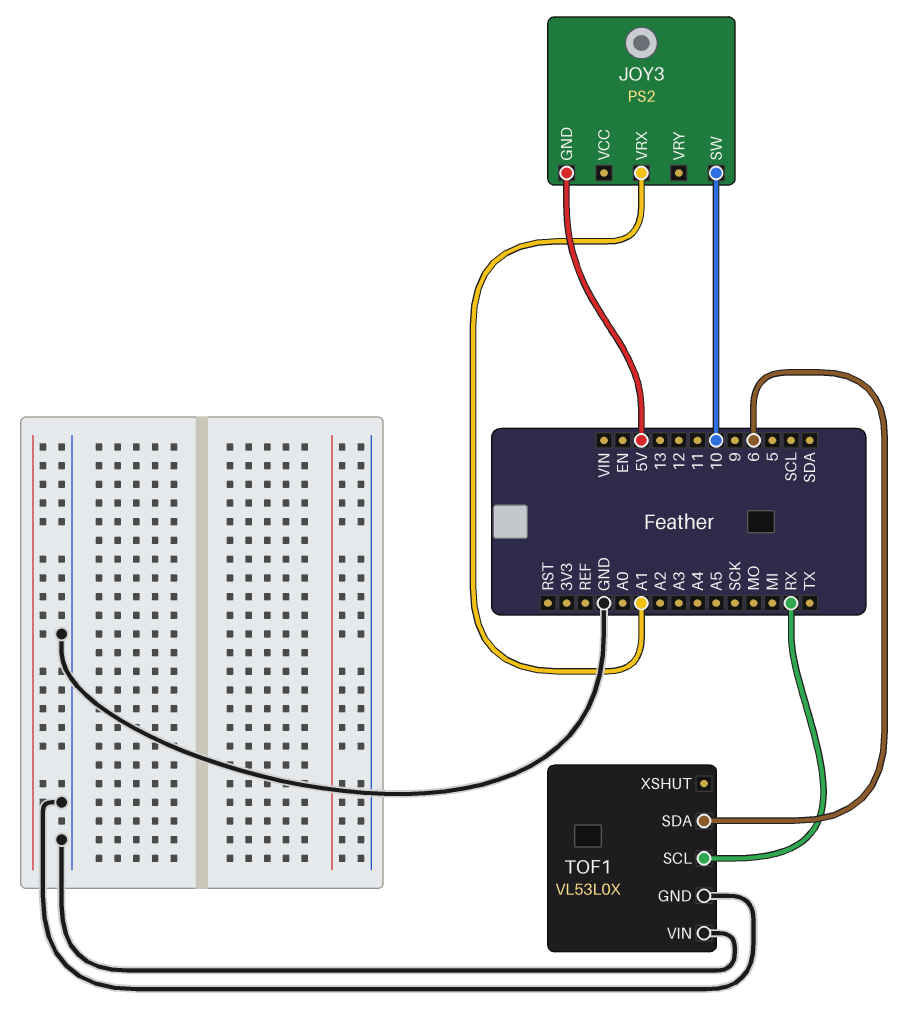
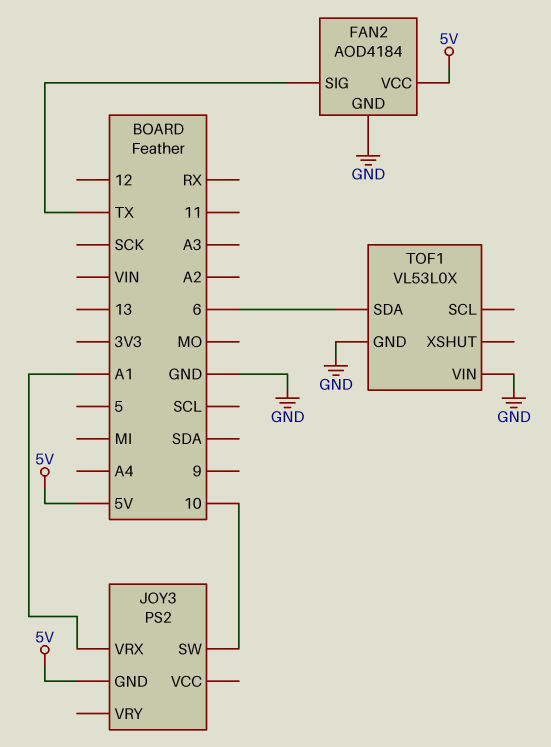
FAN2: none -> AOD4184
FAN2 pin GND: none -> GND
FAN2 pin SIG: none -> TX
FAN2 pin VCC: none -> 5V
TOF1 pin SCL: RX -> none

